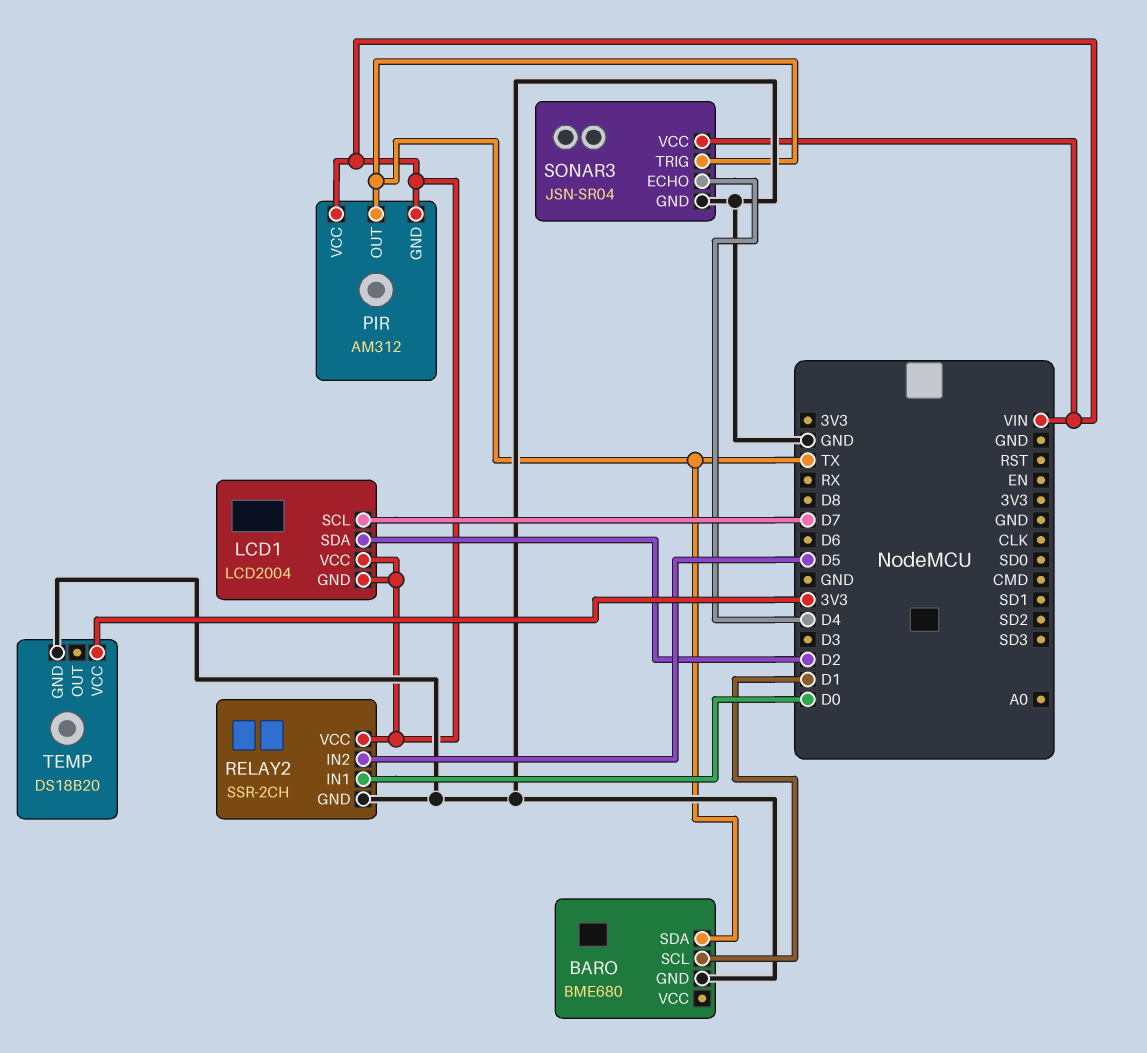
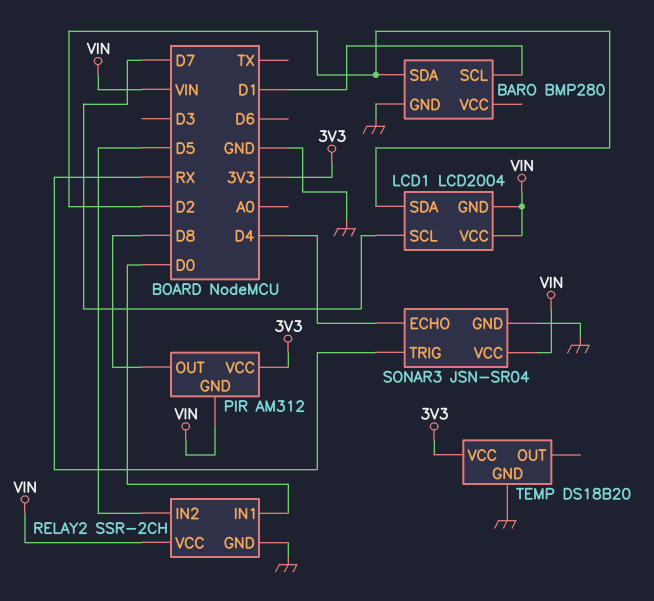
BARO: BME680 -> BMP280
BARO pin SDA: TX -> D2
PIR pin OUT: TX -> D8
PIR pin VCC: VIN -> 3V3
SONAR3 pin TRIG: TX -> RX

